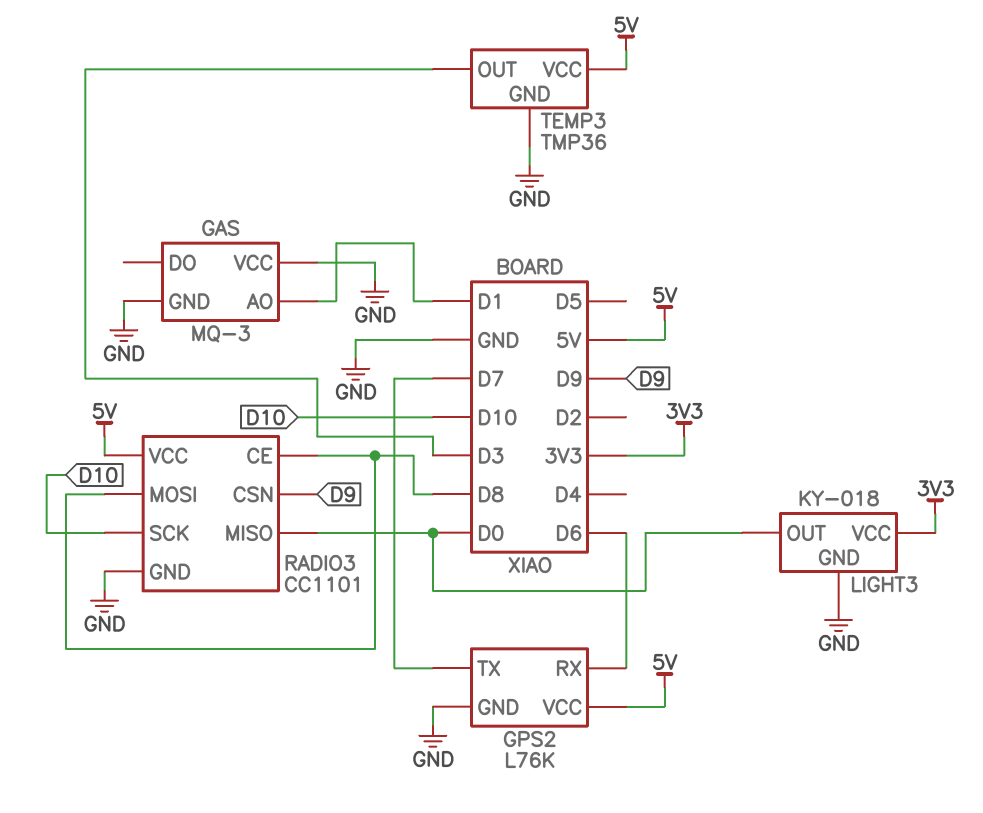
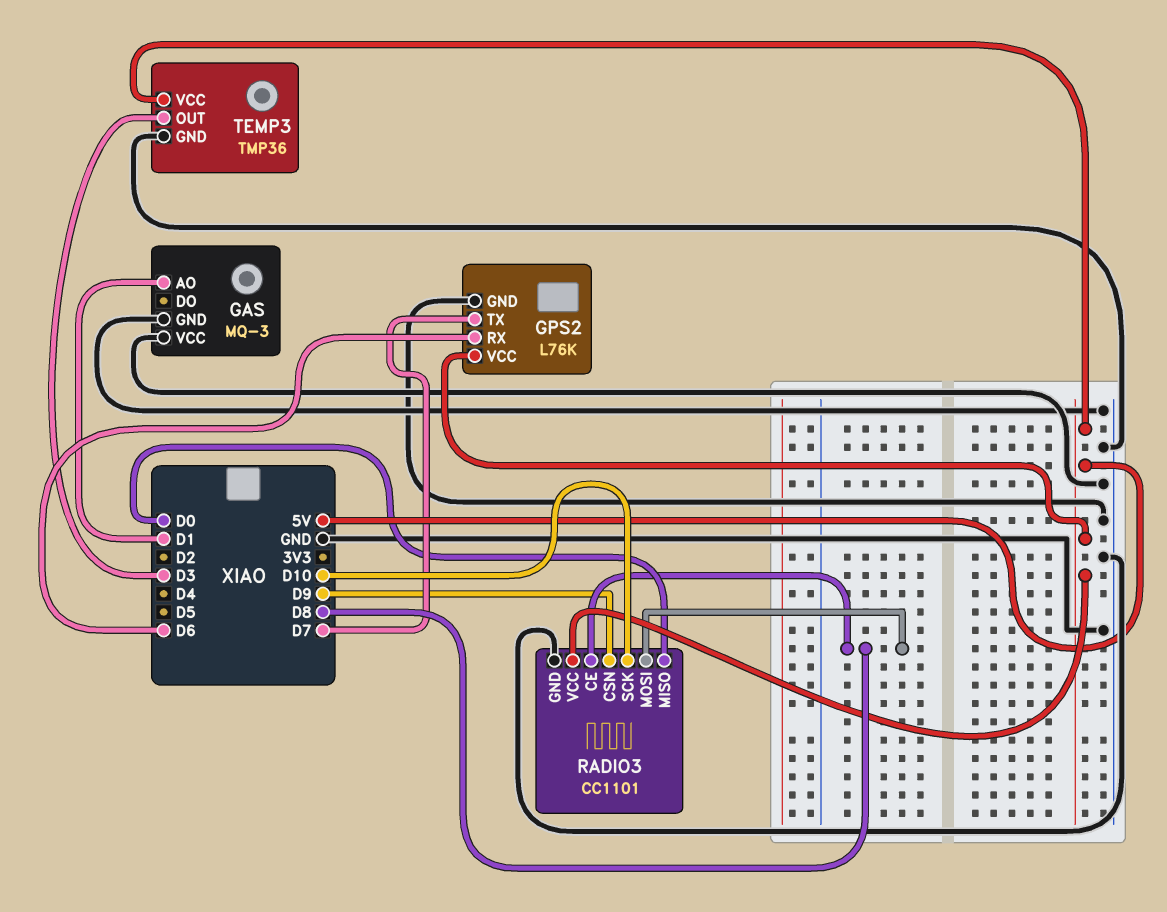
LIGHT3: KY-018 -> none
LIGHT3 pin GND: GND -> none
LIGHT3 pin OUT: D0 -> none
LIGHT3 pin VCC: 3V3 -> none

